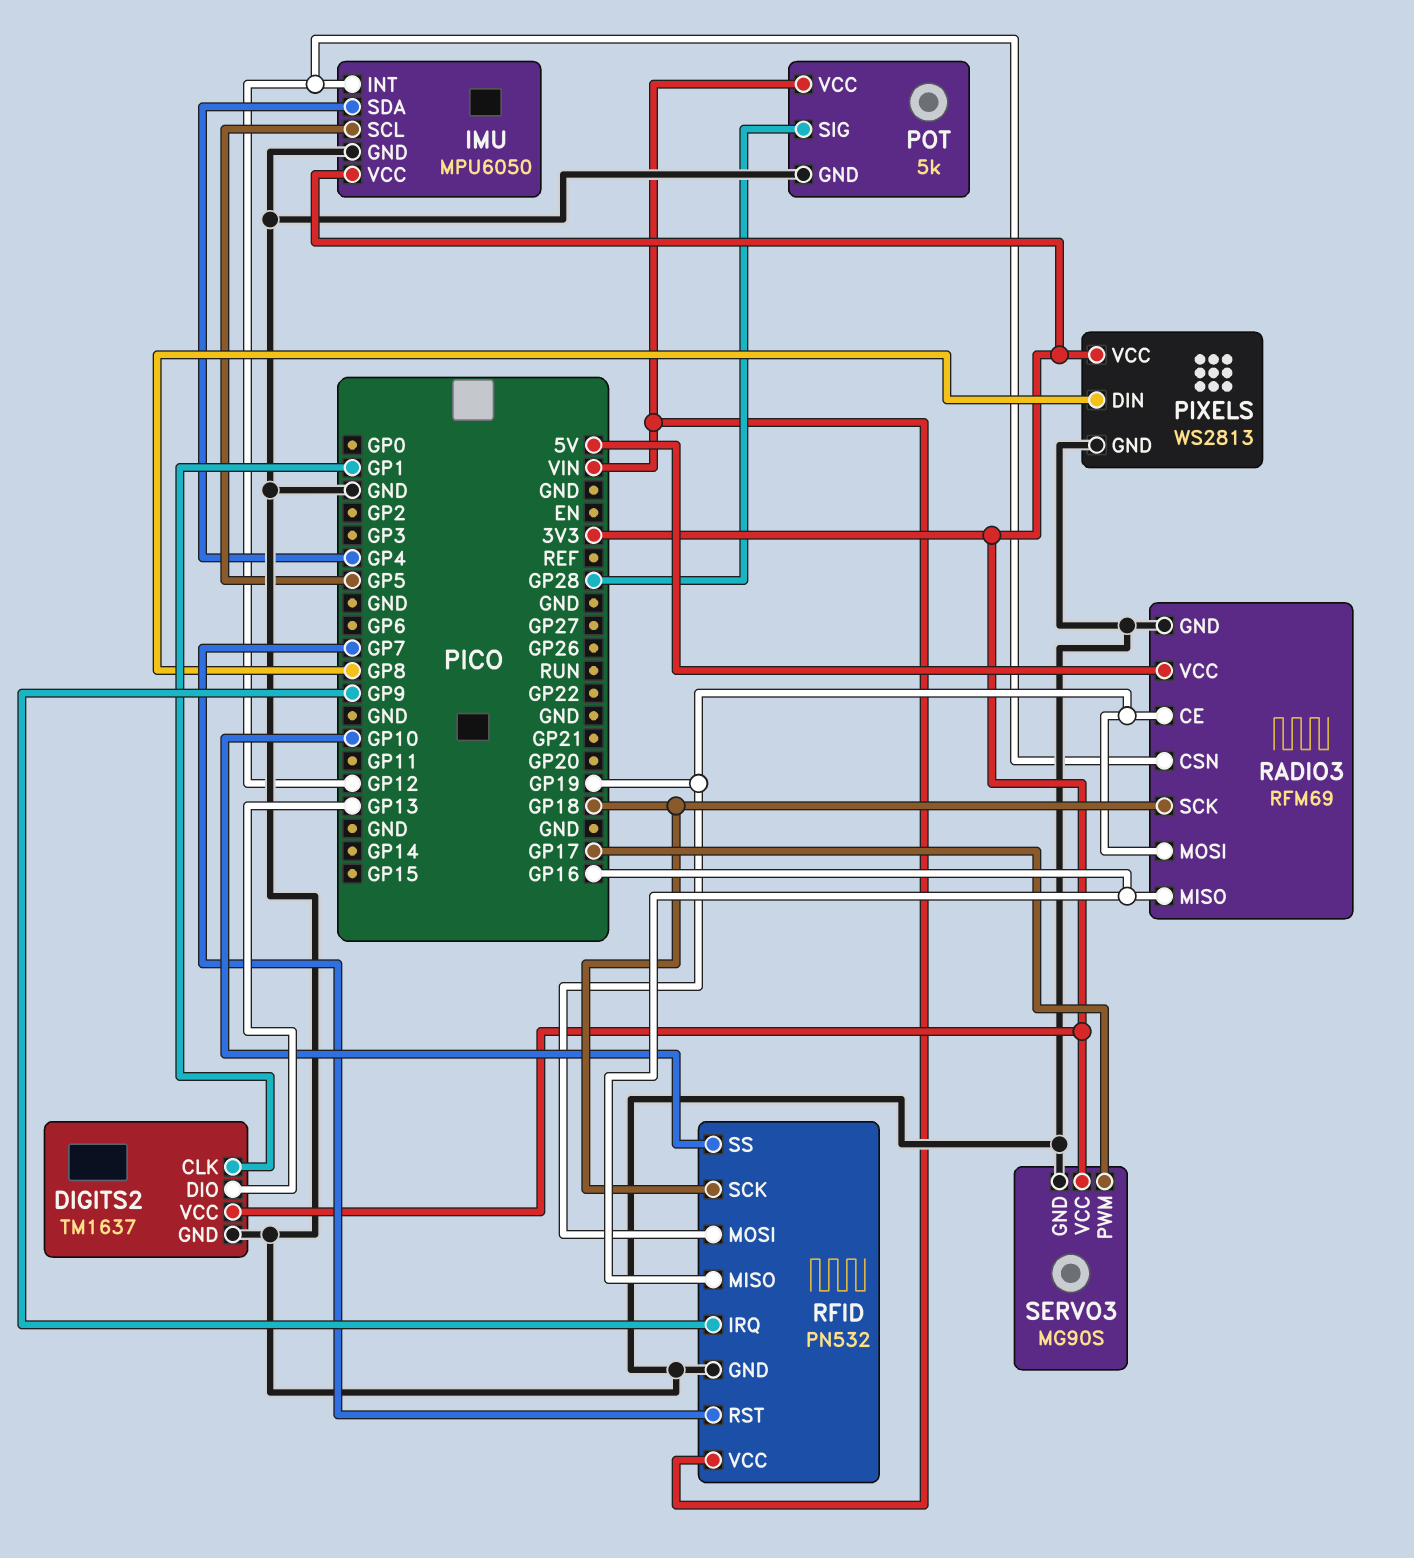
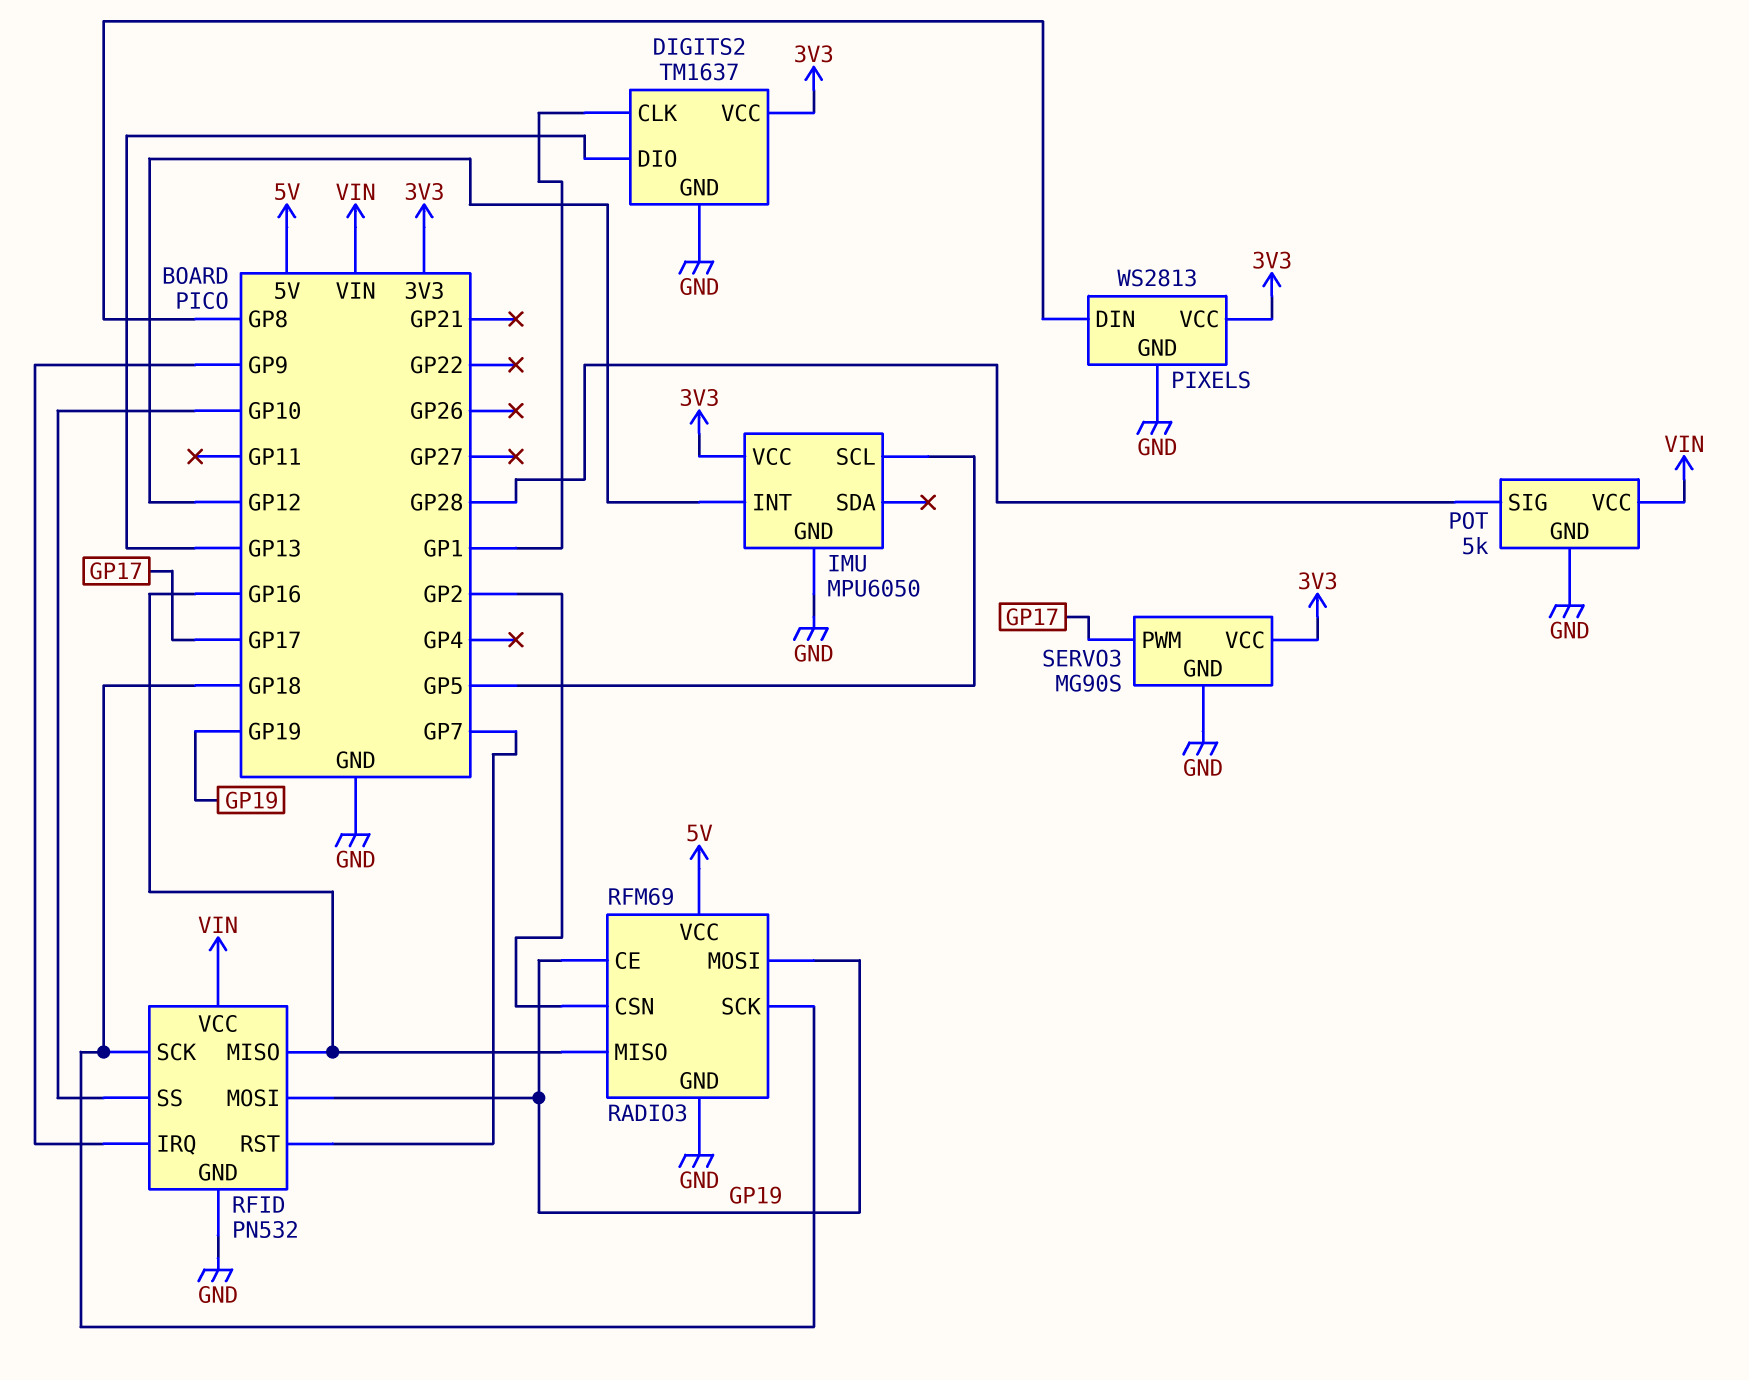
IMU pin SDA: GP4 -> none
RADIO3 pin CSN: GP12 -> GP2

